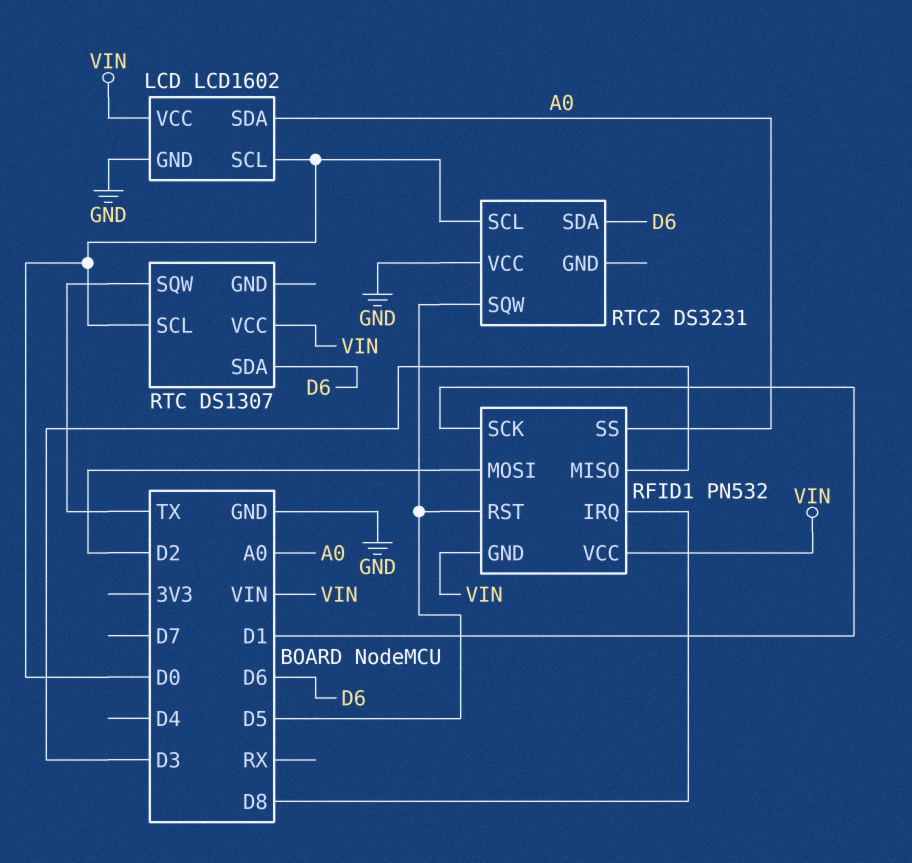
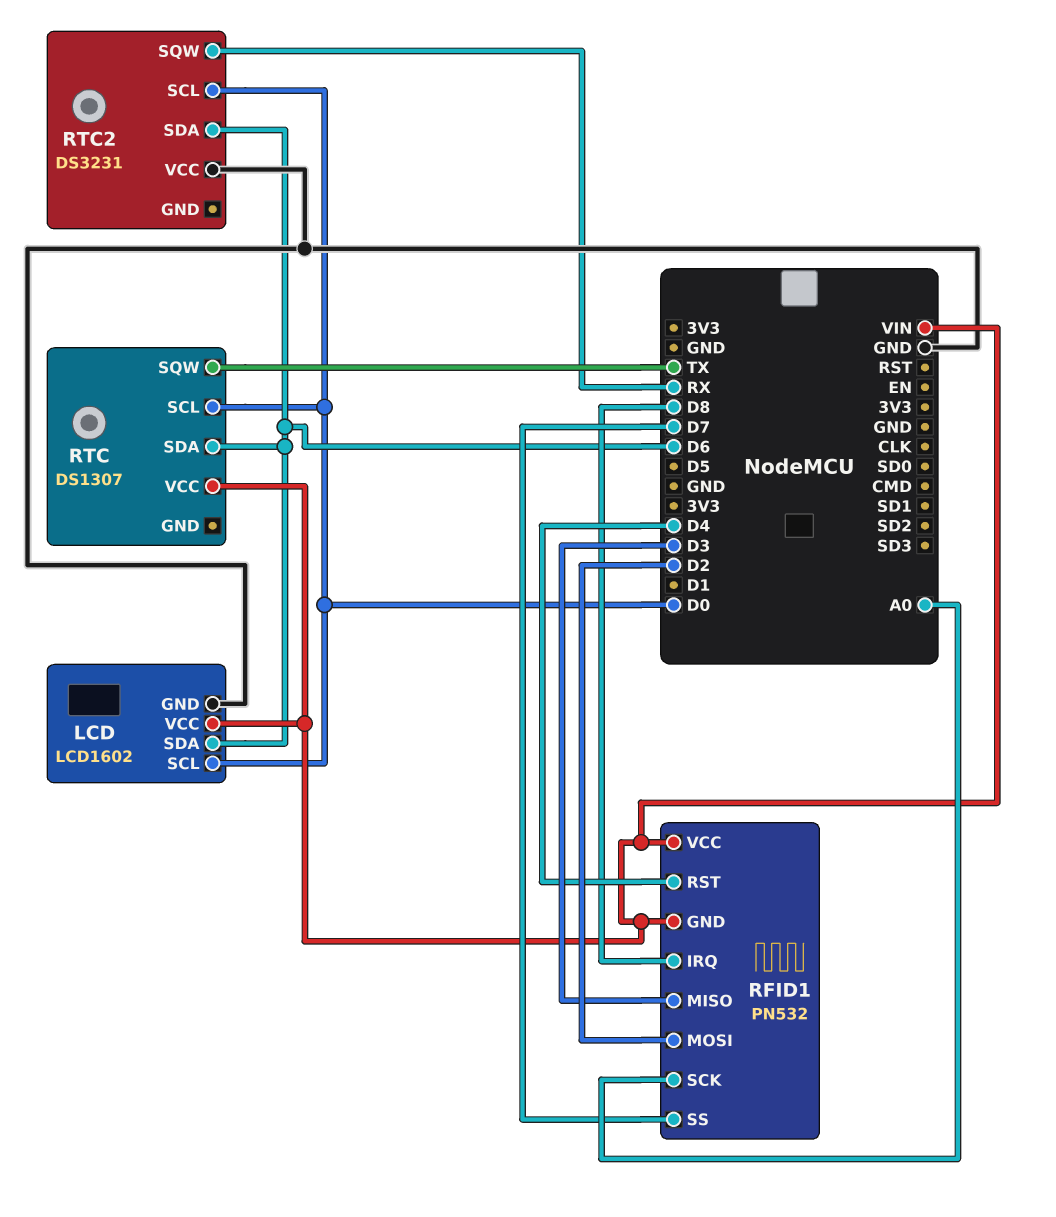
LCD pin SDA: A0 -> D6
RFID1 pin RST: D5 -> D4
RFID1 pin SCK: D1 -> A0
RFID1 pin SS: A0 -> D7
RTC2 pin SQW: D5 -> RX

